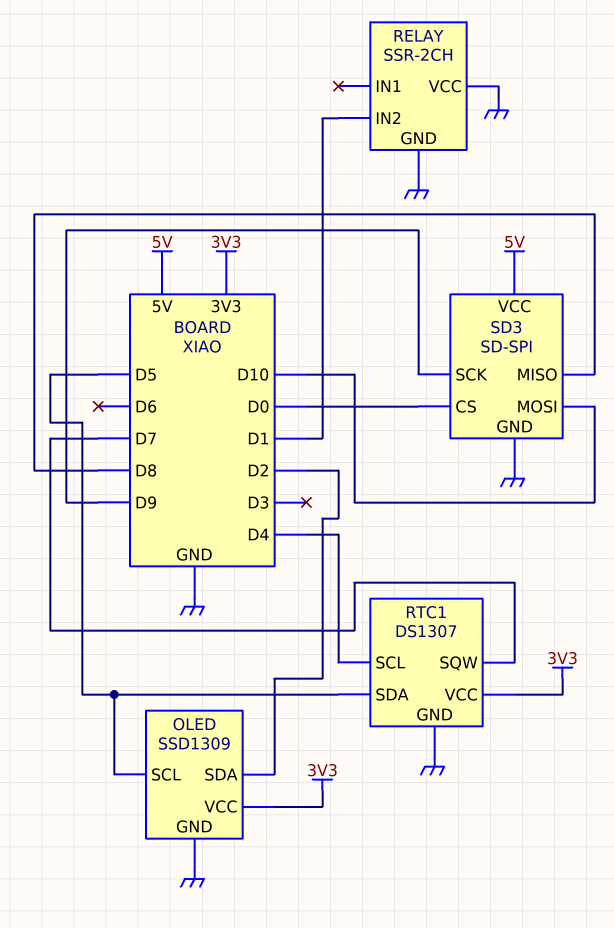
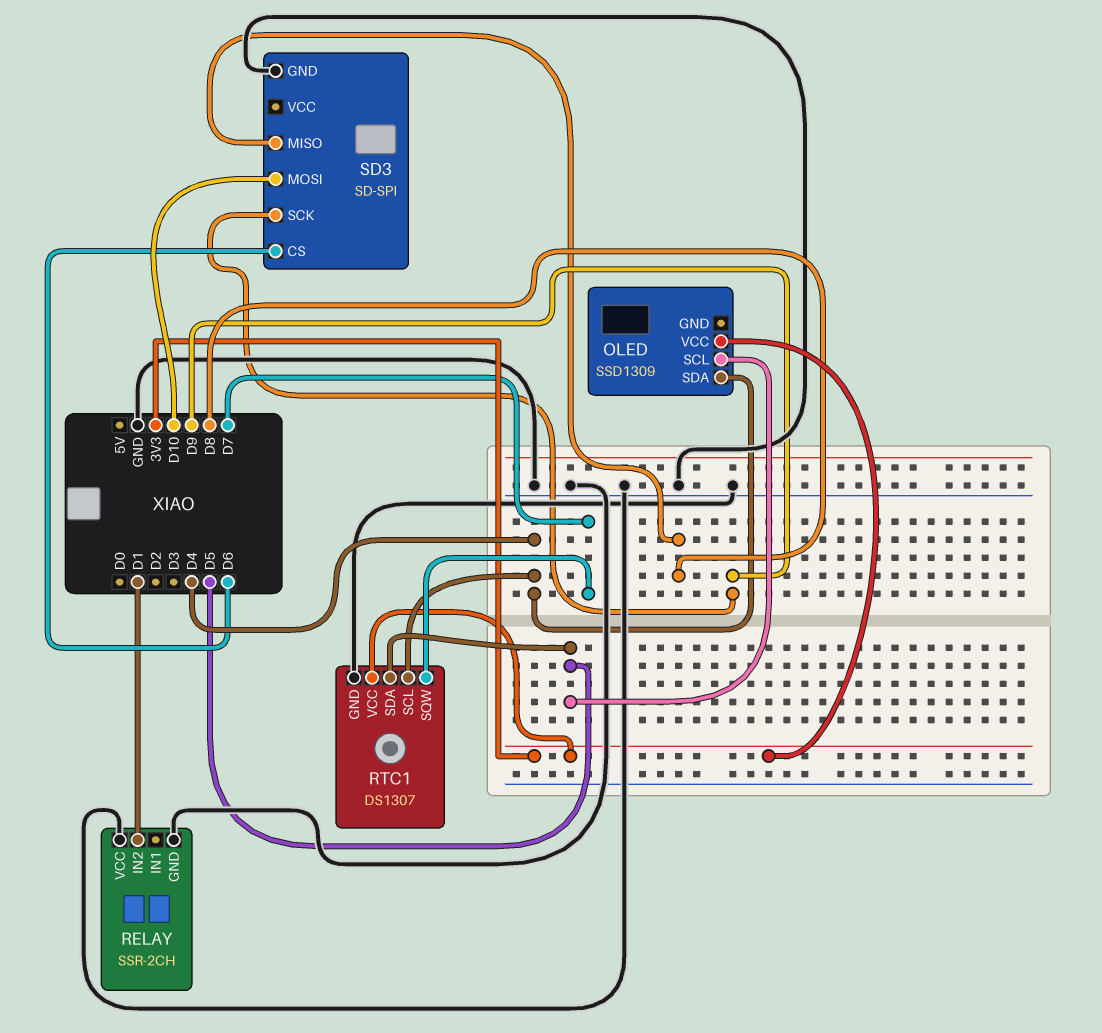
OLED pin GND: GND -> none
OLED pin SDA: D2 -> D4
SD3 pin CS: D0 -> D6
SD3 pin VCC: 5V -> none

